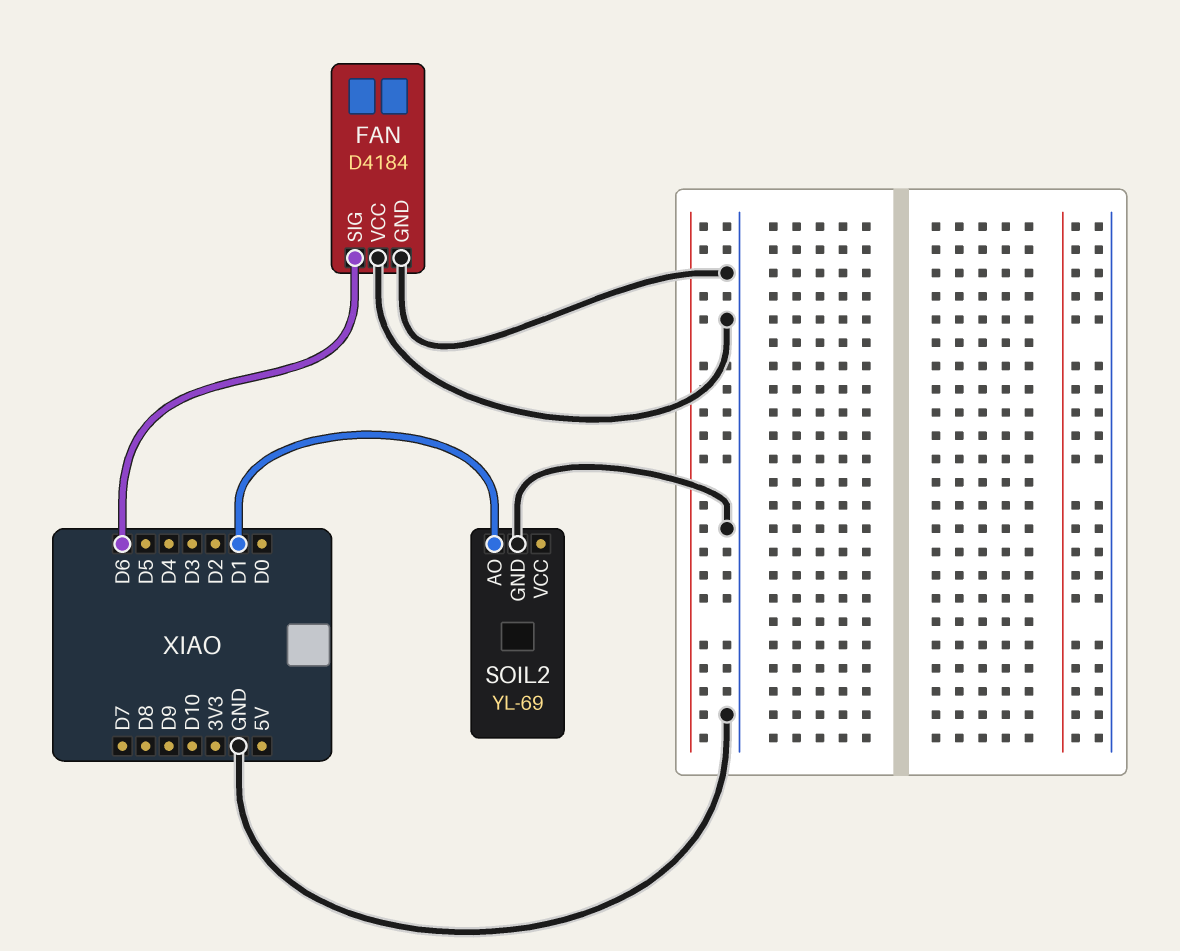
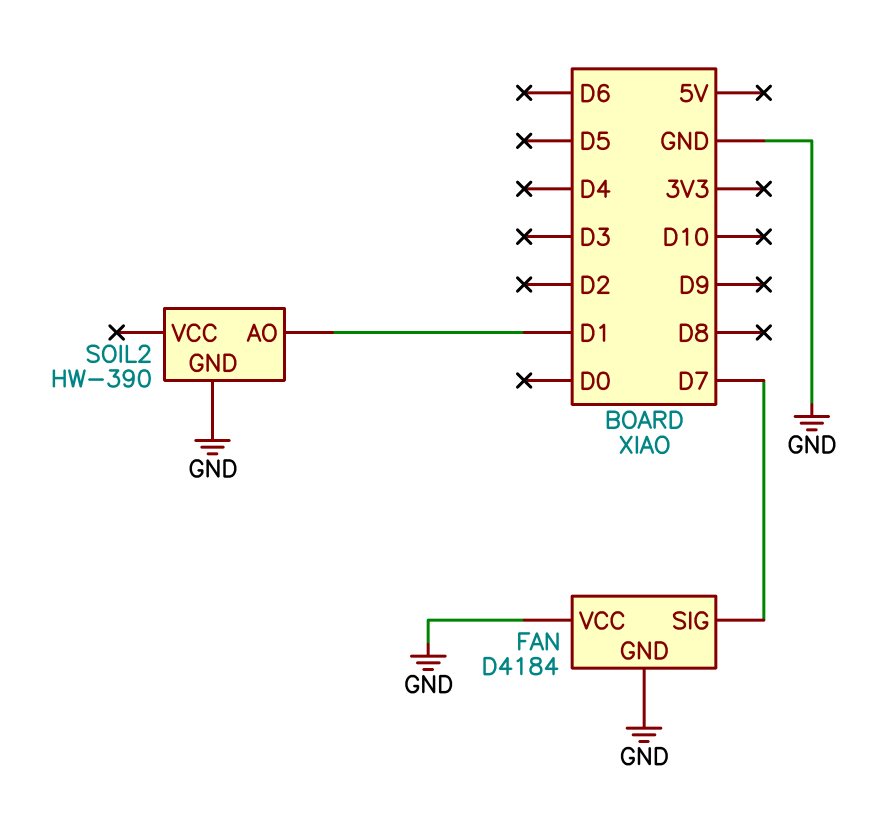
FAN pin SIG: D6 -> D7
SOIL2: YL-69 -> HW-390

